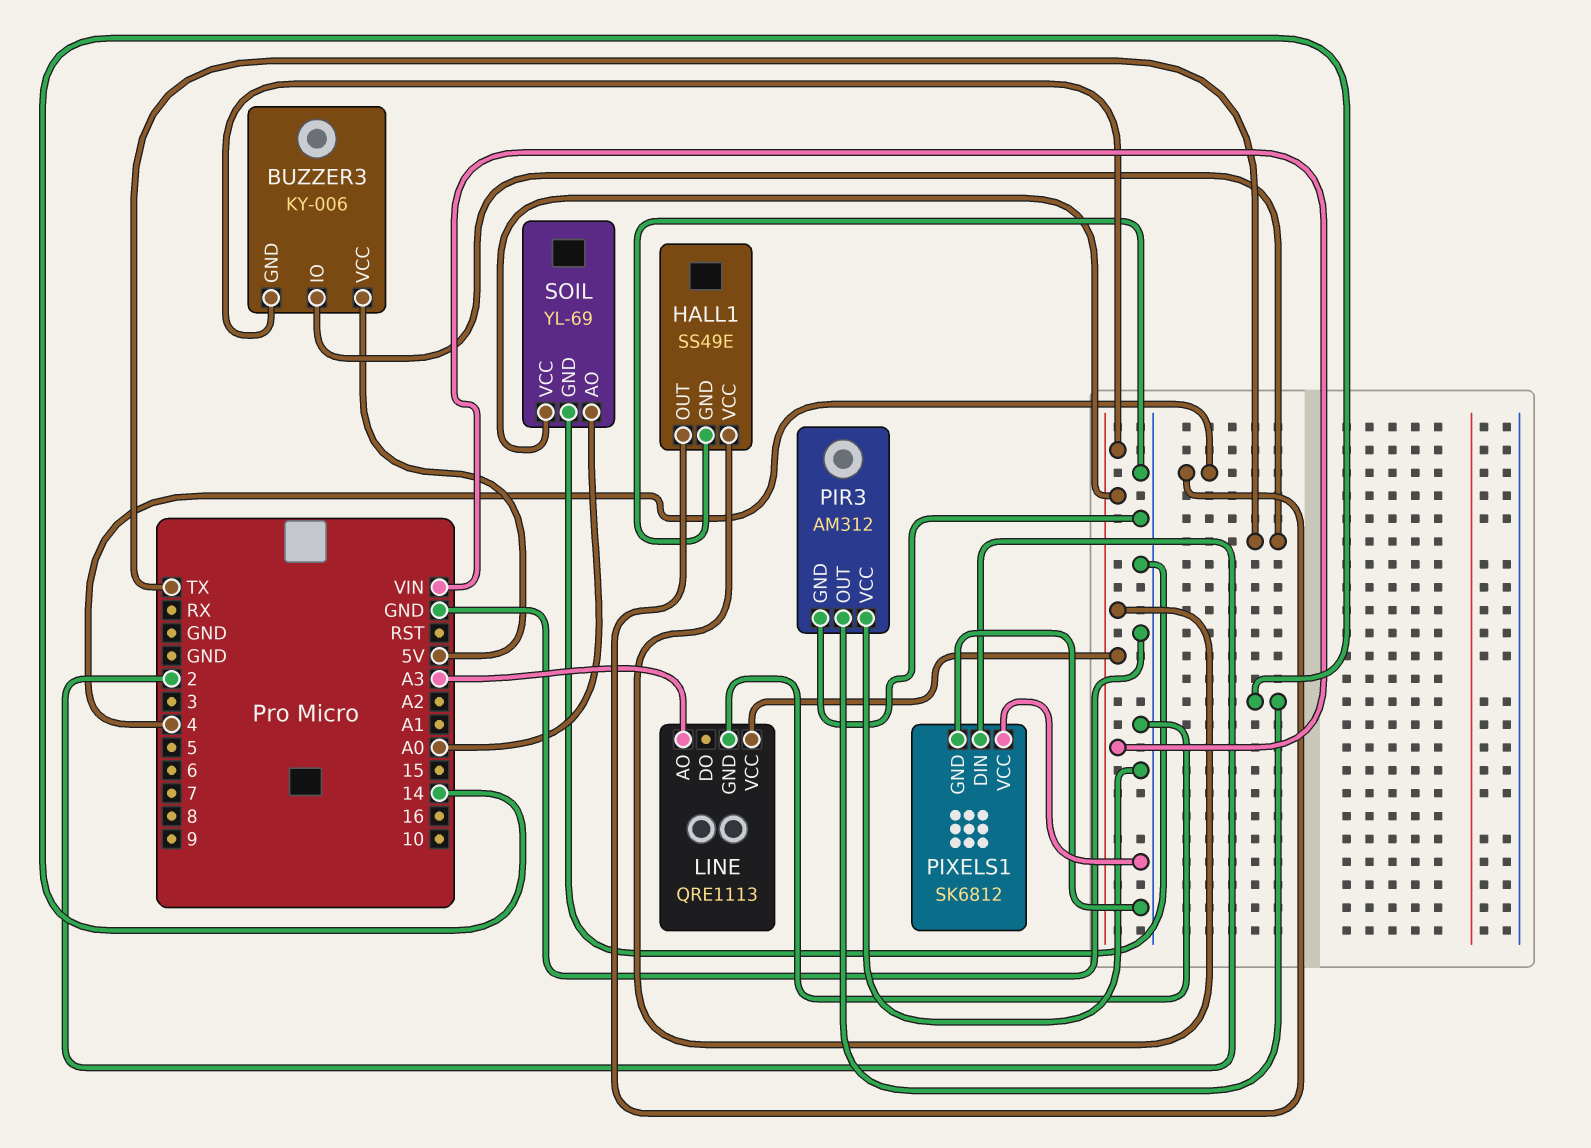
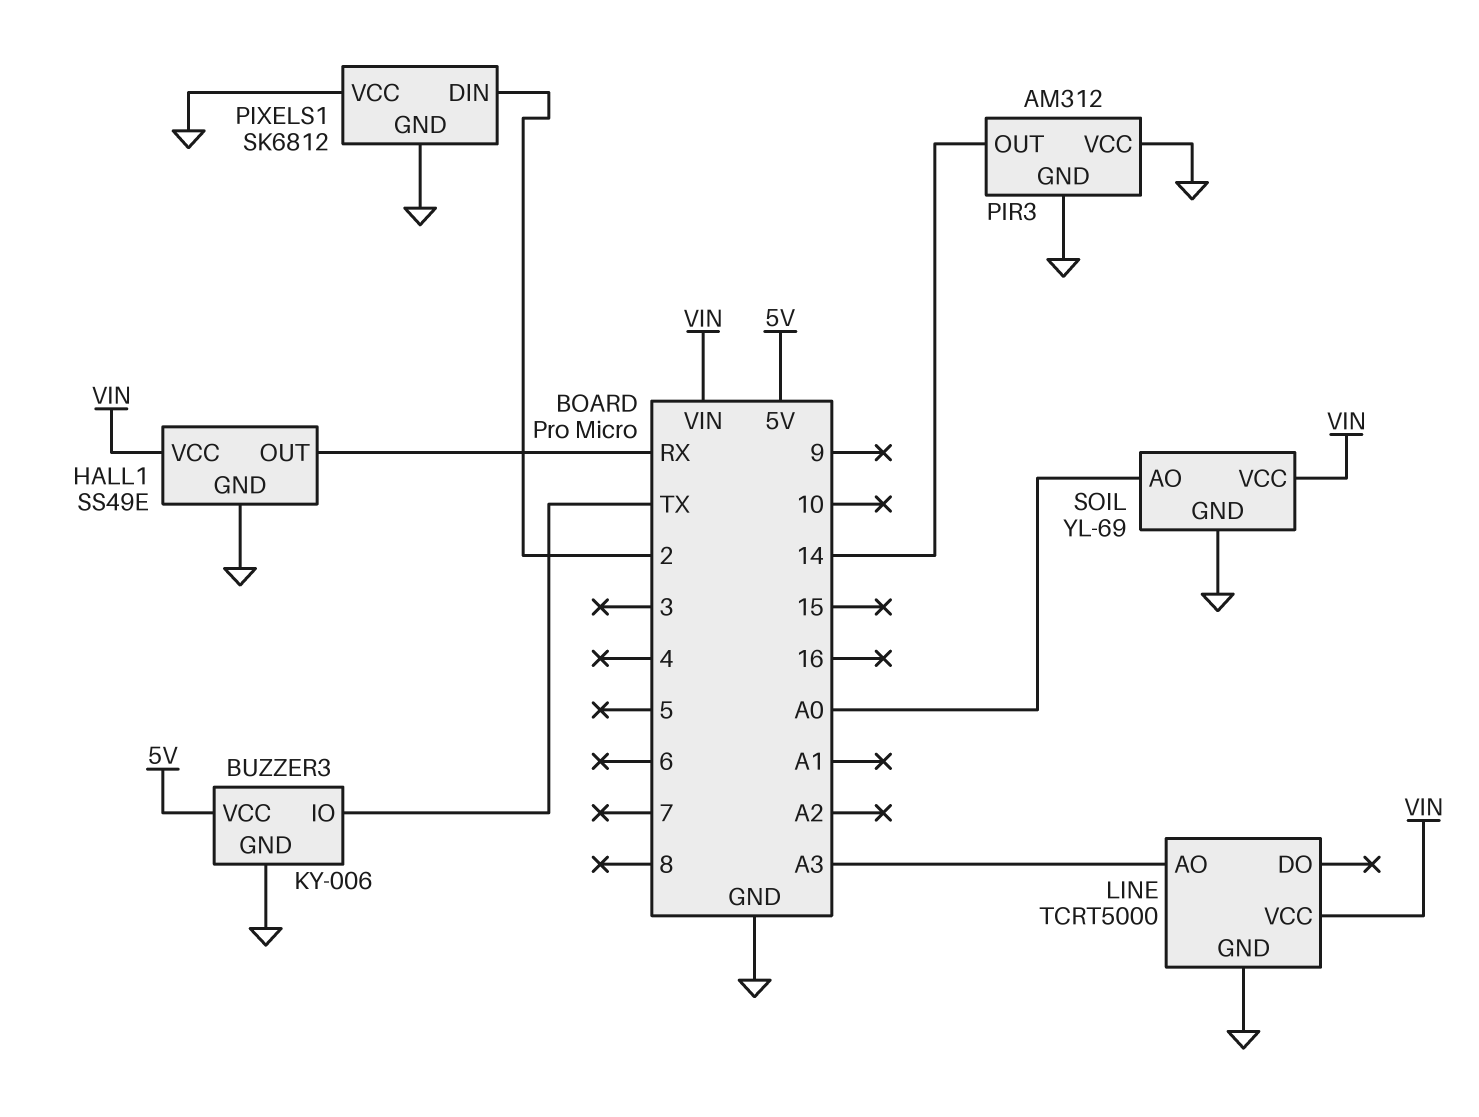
BUZZER3 pin GND: VIN -> GND
HALL1 pin OUT: 4 -> RX
LINE: QRE1113 -> TCRT5000

